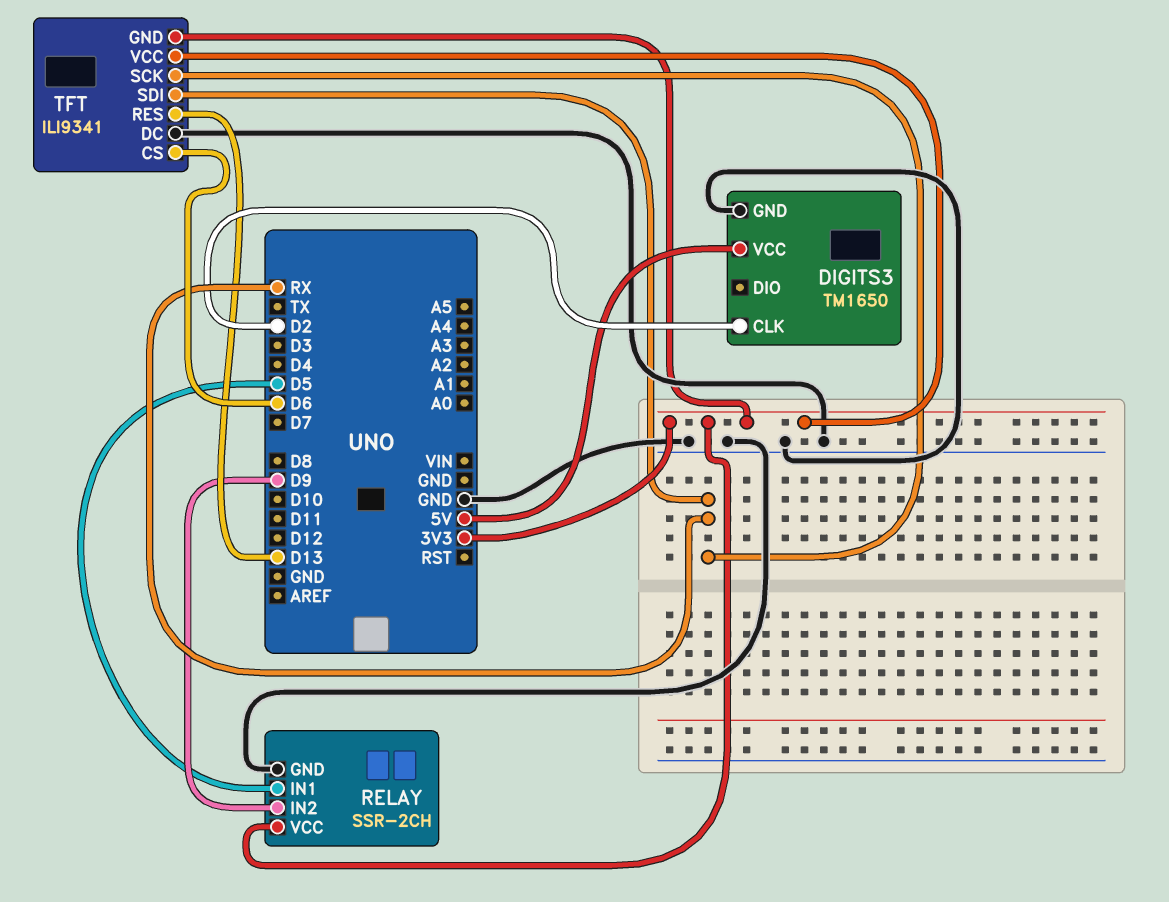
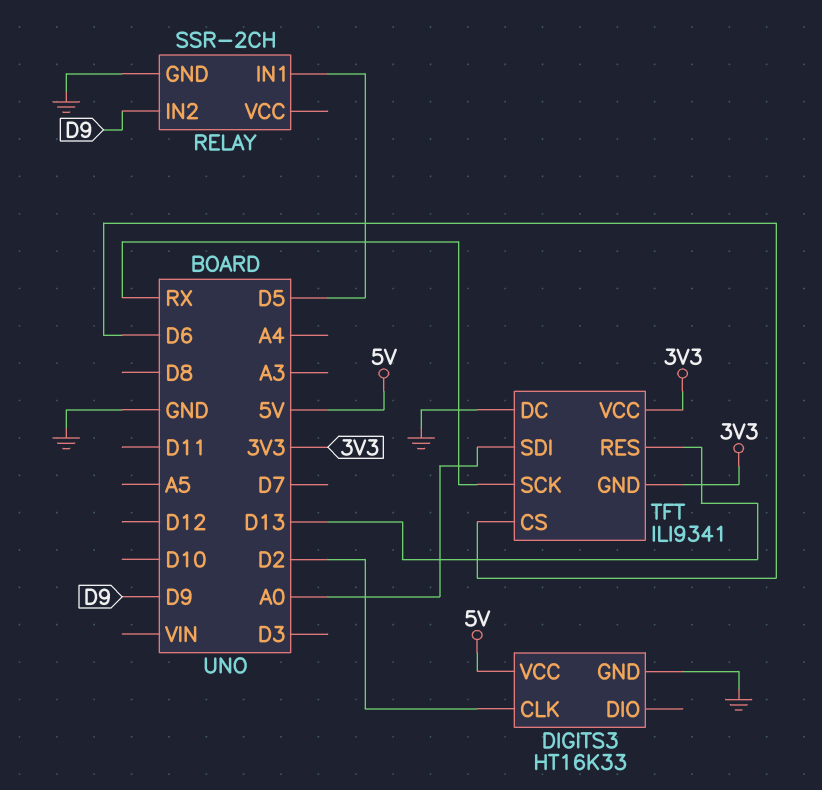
DIGITS3: TM1650 -> HT16K33
RELAY pin VCC: 3V3 -> none
TFT pin SDI: RX -> A0

